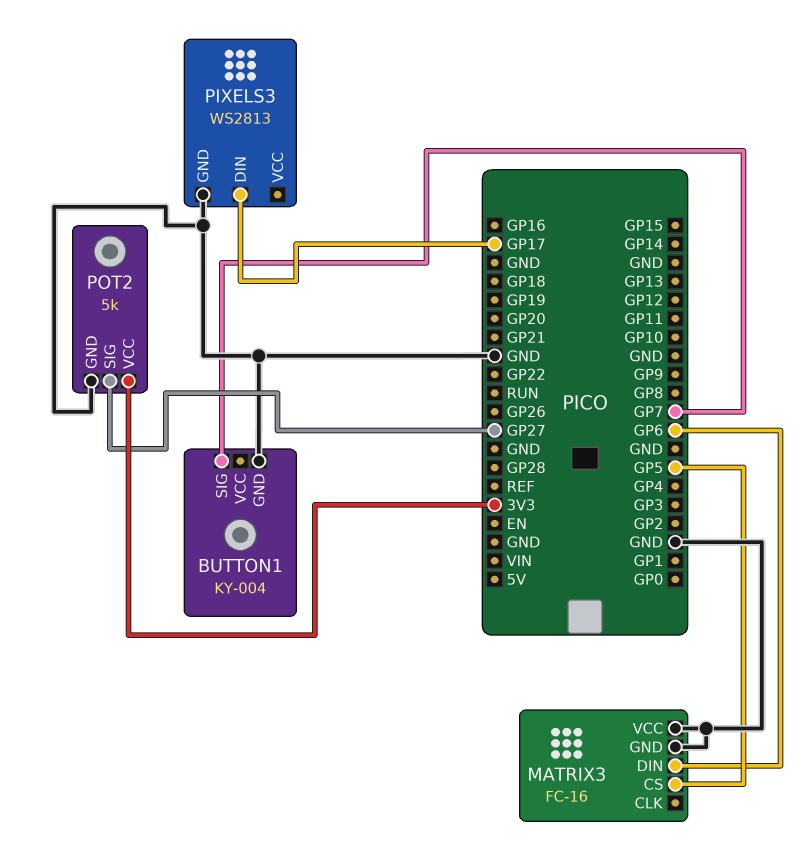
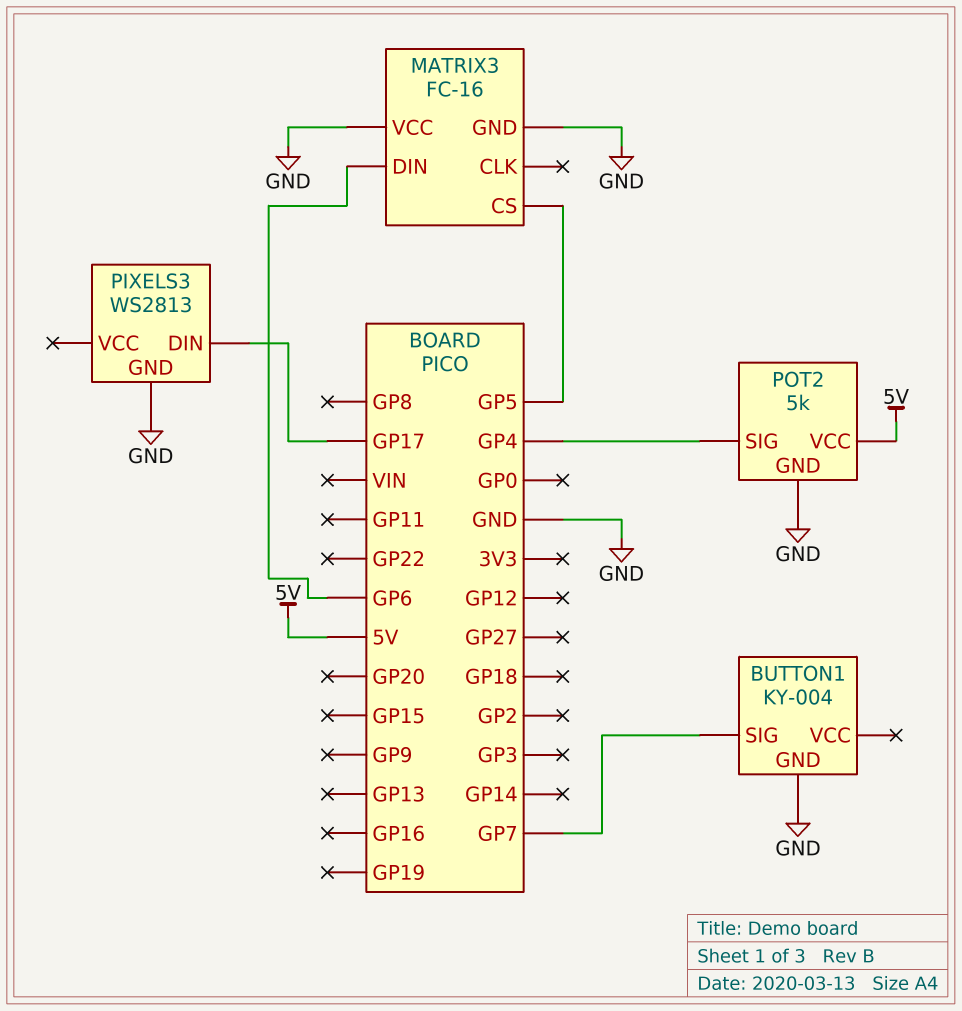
POT2 pin SIG: GP27 -> GP4
POT2 pin VCC: 3V3 -> 5V

